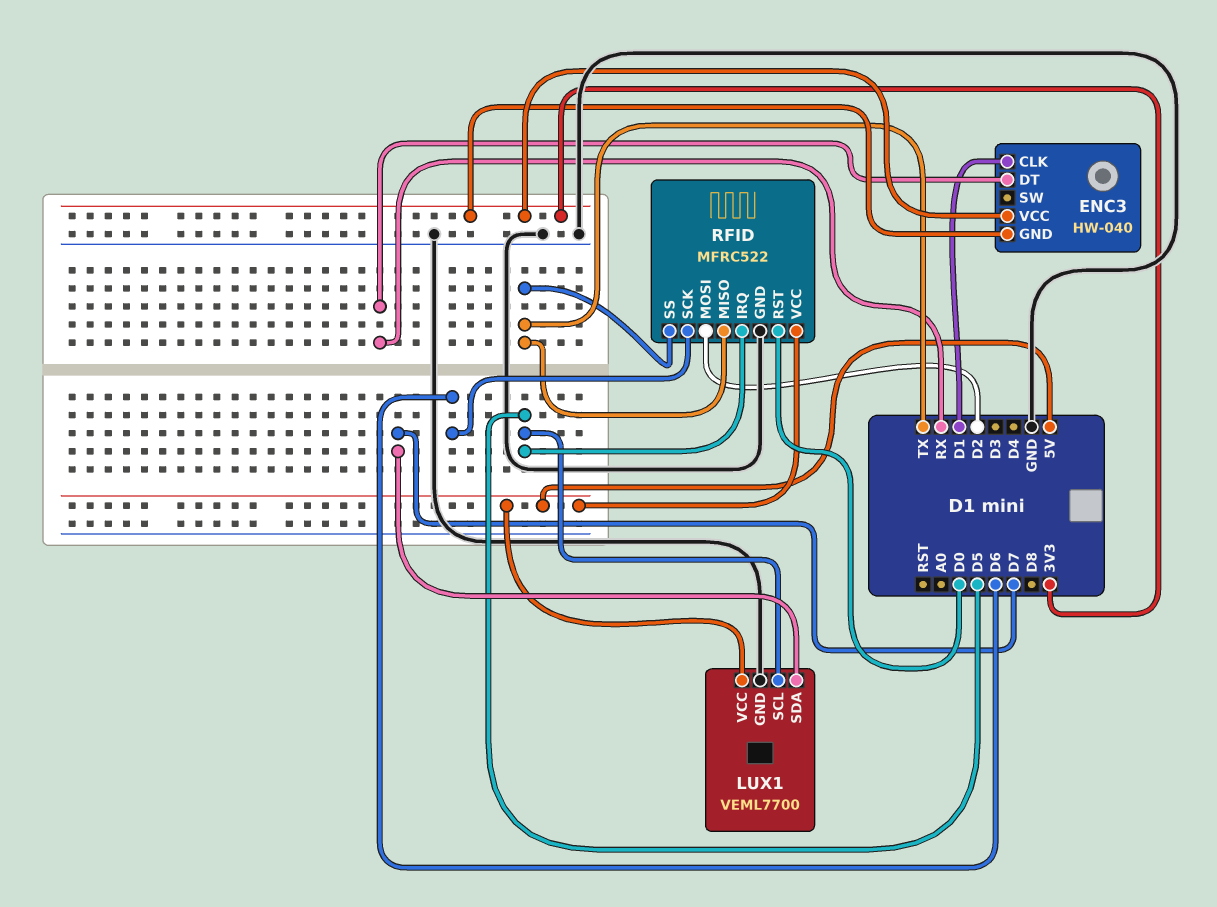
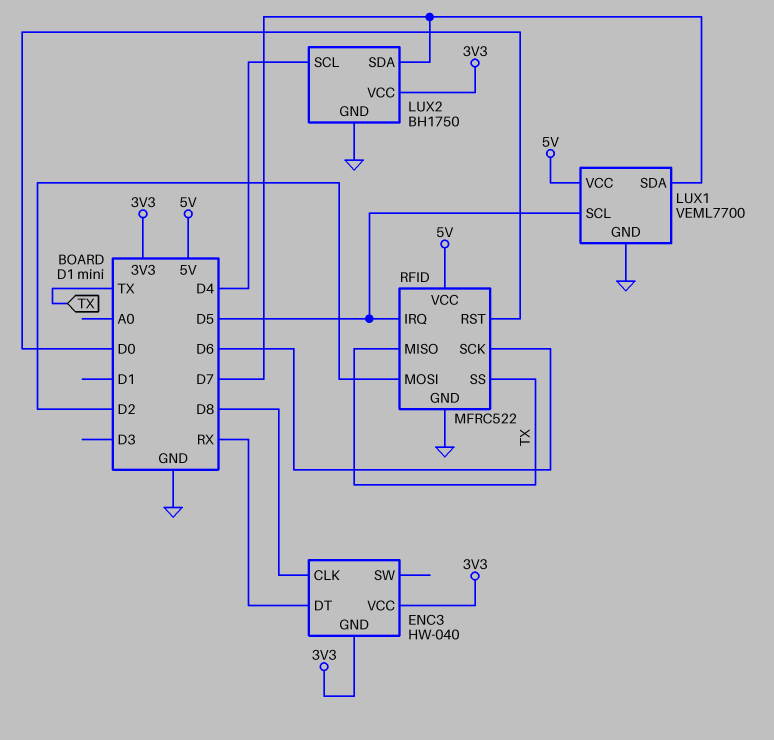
ENC3 pin CLK: D1 -> D8
LUX2: none -> BH1750
LUX2 pin GND: none -> GND
LUX2 pin SCL: none -> D4
LUX2 pin SDA: none -> D7
LUX2 pin VCC: none -> 3V3

